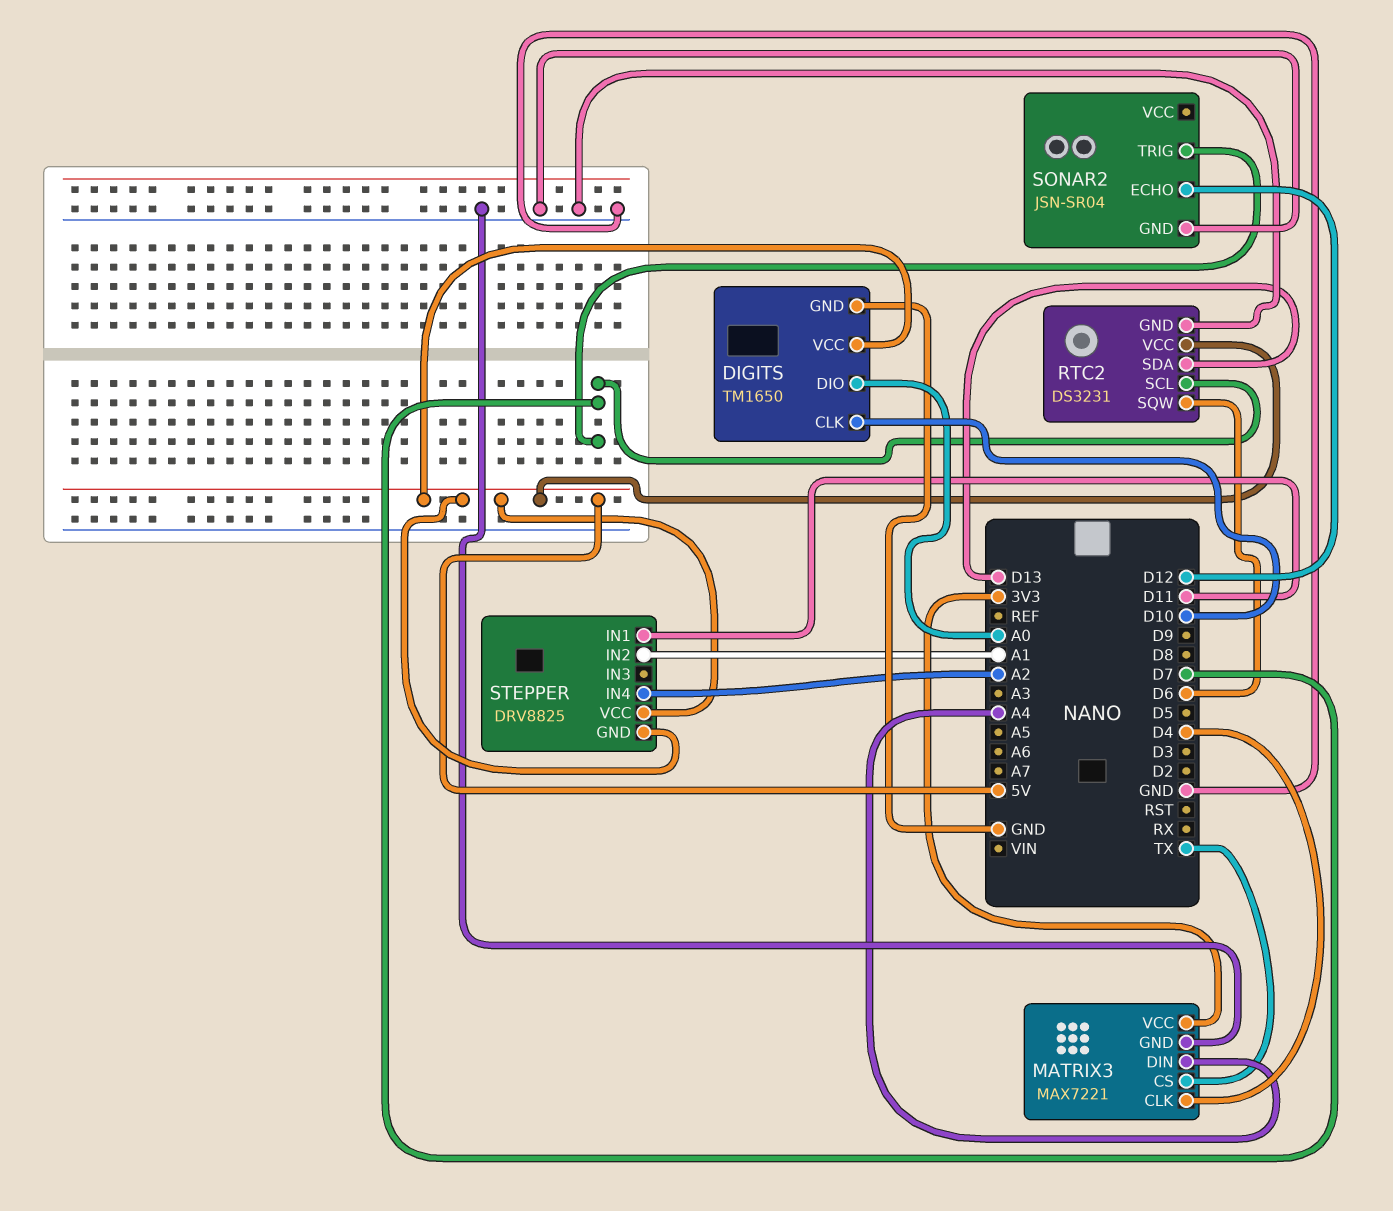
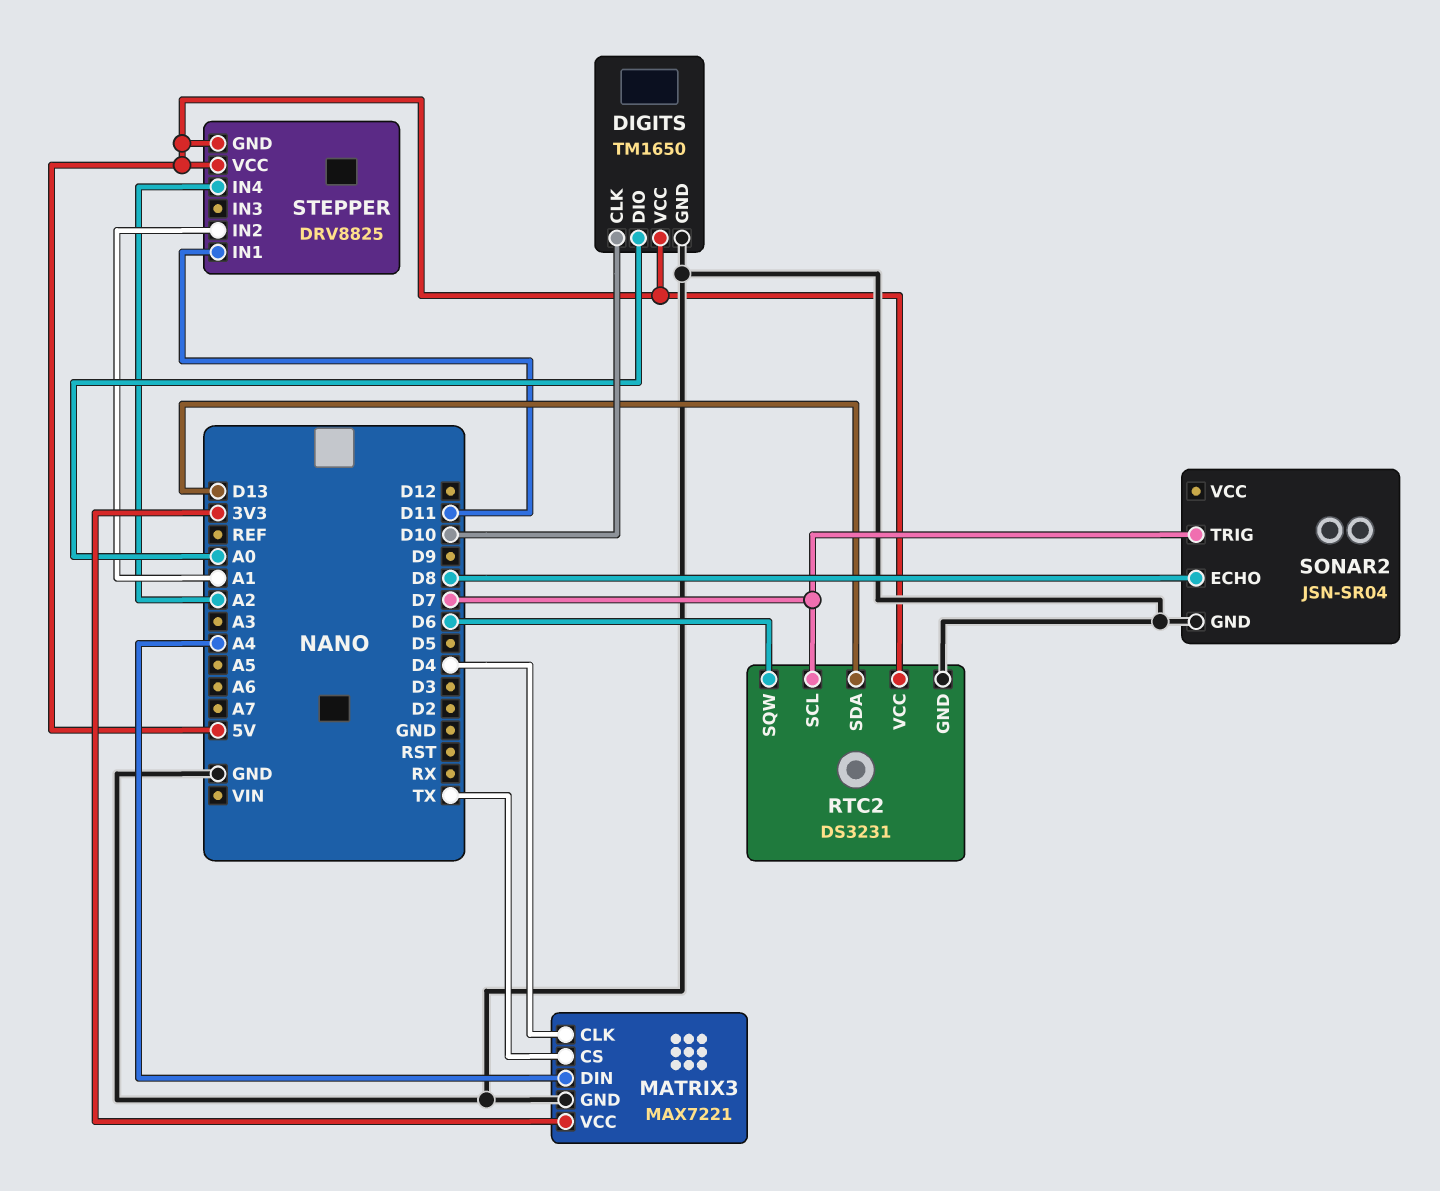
SONAR2 pin ECHO: D12 -> D8

